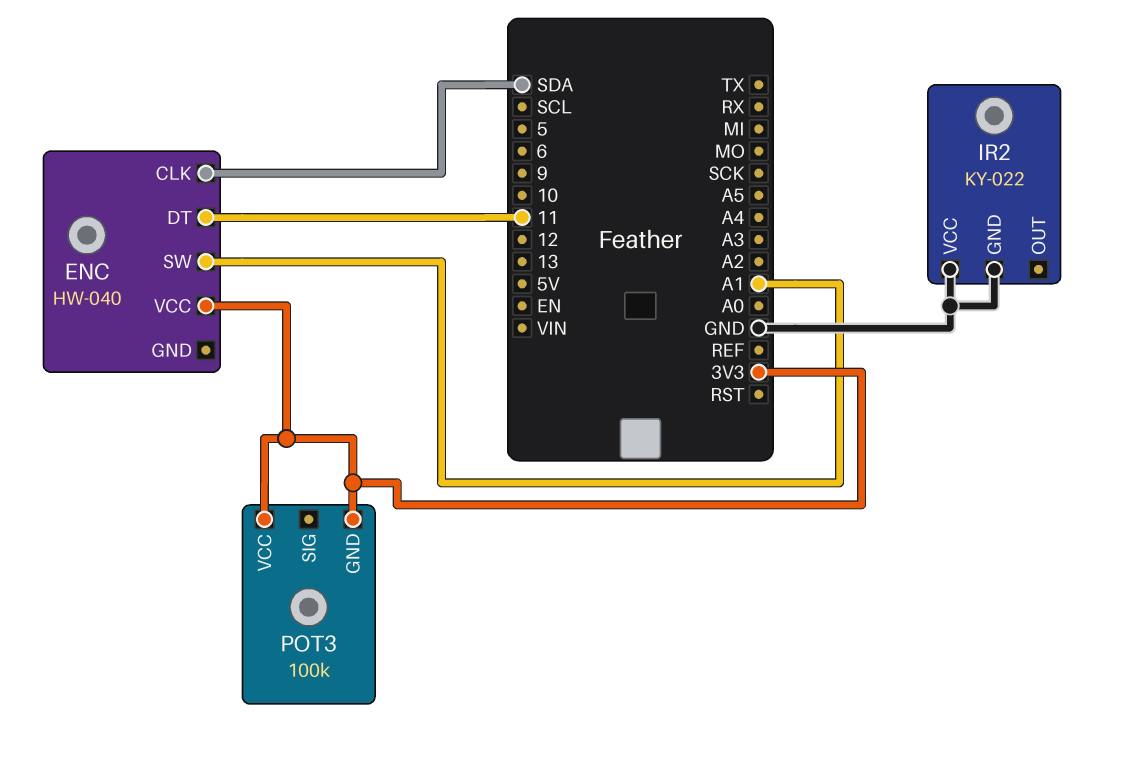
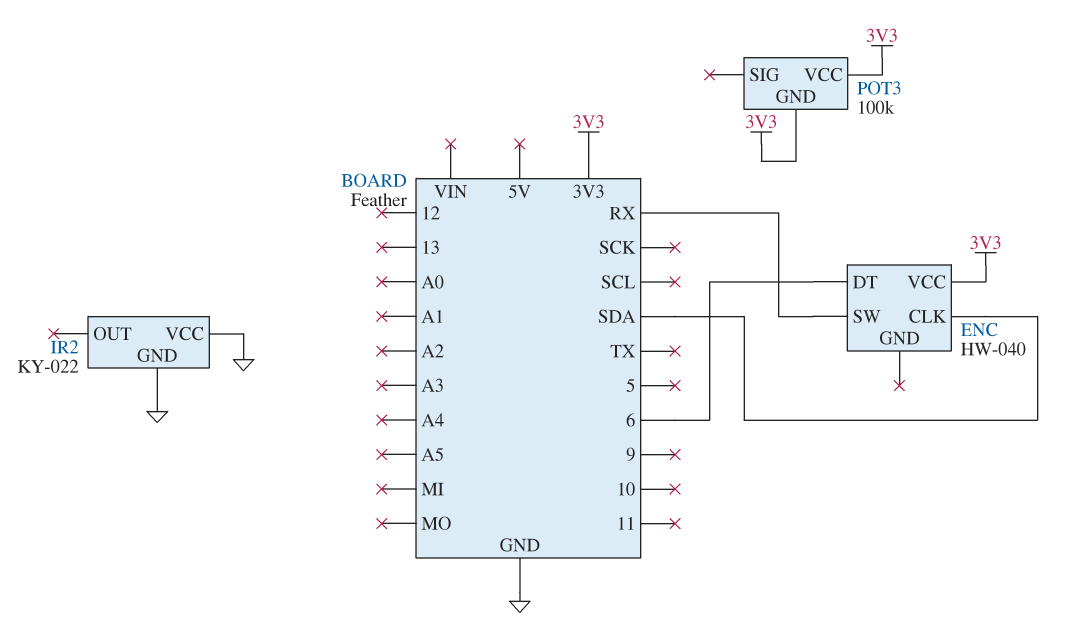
ENC pin DT: 11 -> 6
ENC pin SW: A1 -> RX

